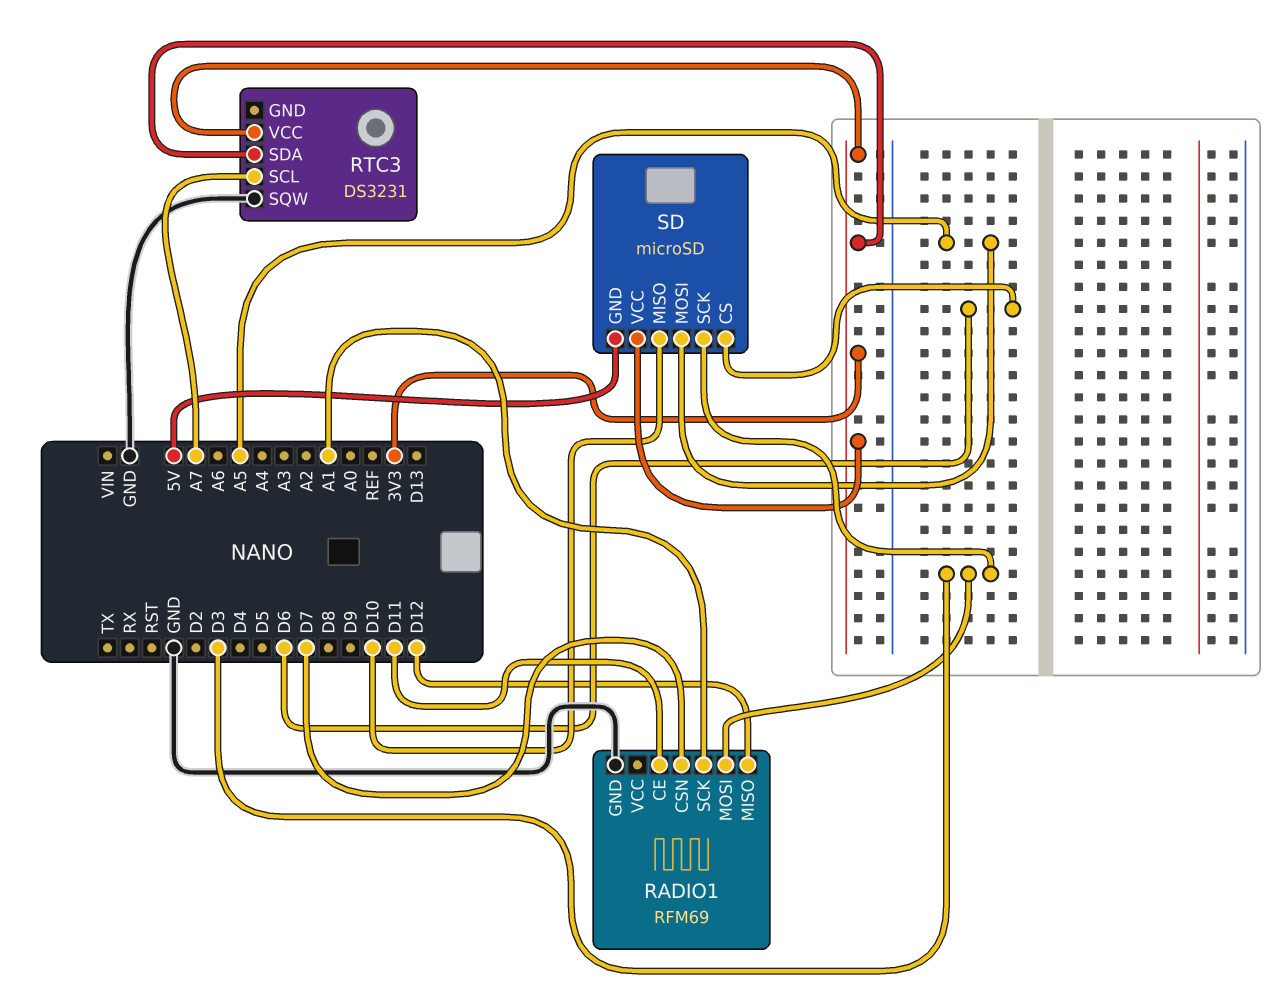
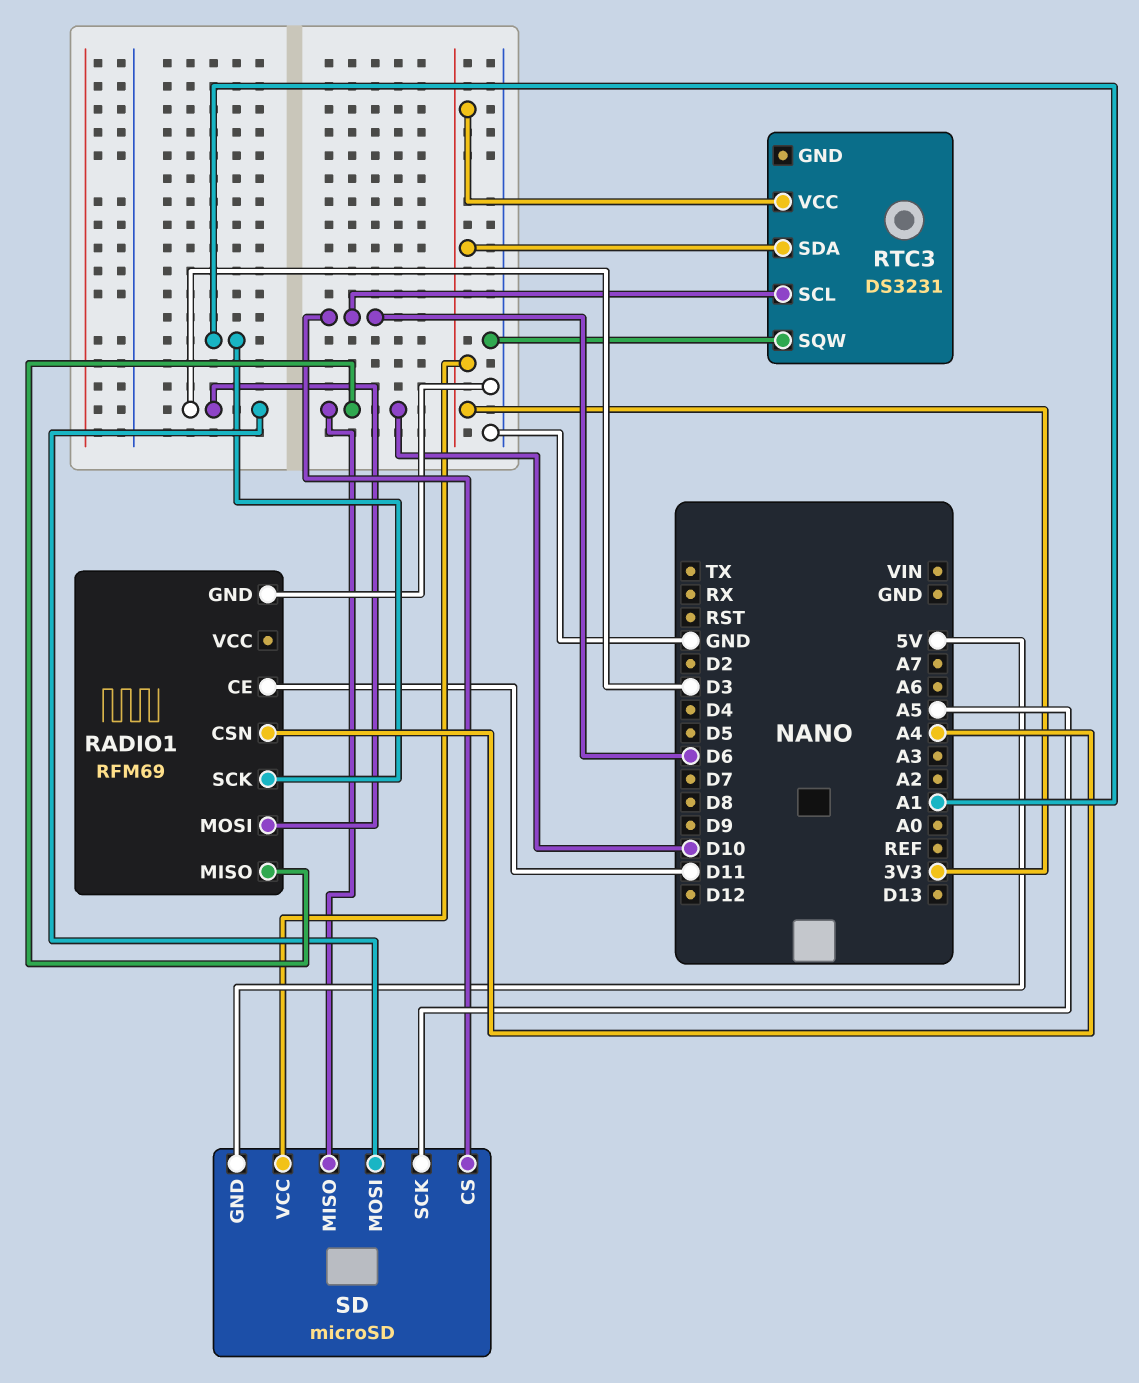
RADIO1 pin CSN: D7 -> A4
RADIO1 pin MISO: D12 -> D10
RTC3 pin SCL: A7 -> D6
SD pin MOSI: A5 -> D3
SD pin SCK: D3 -> A5

